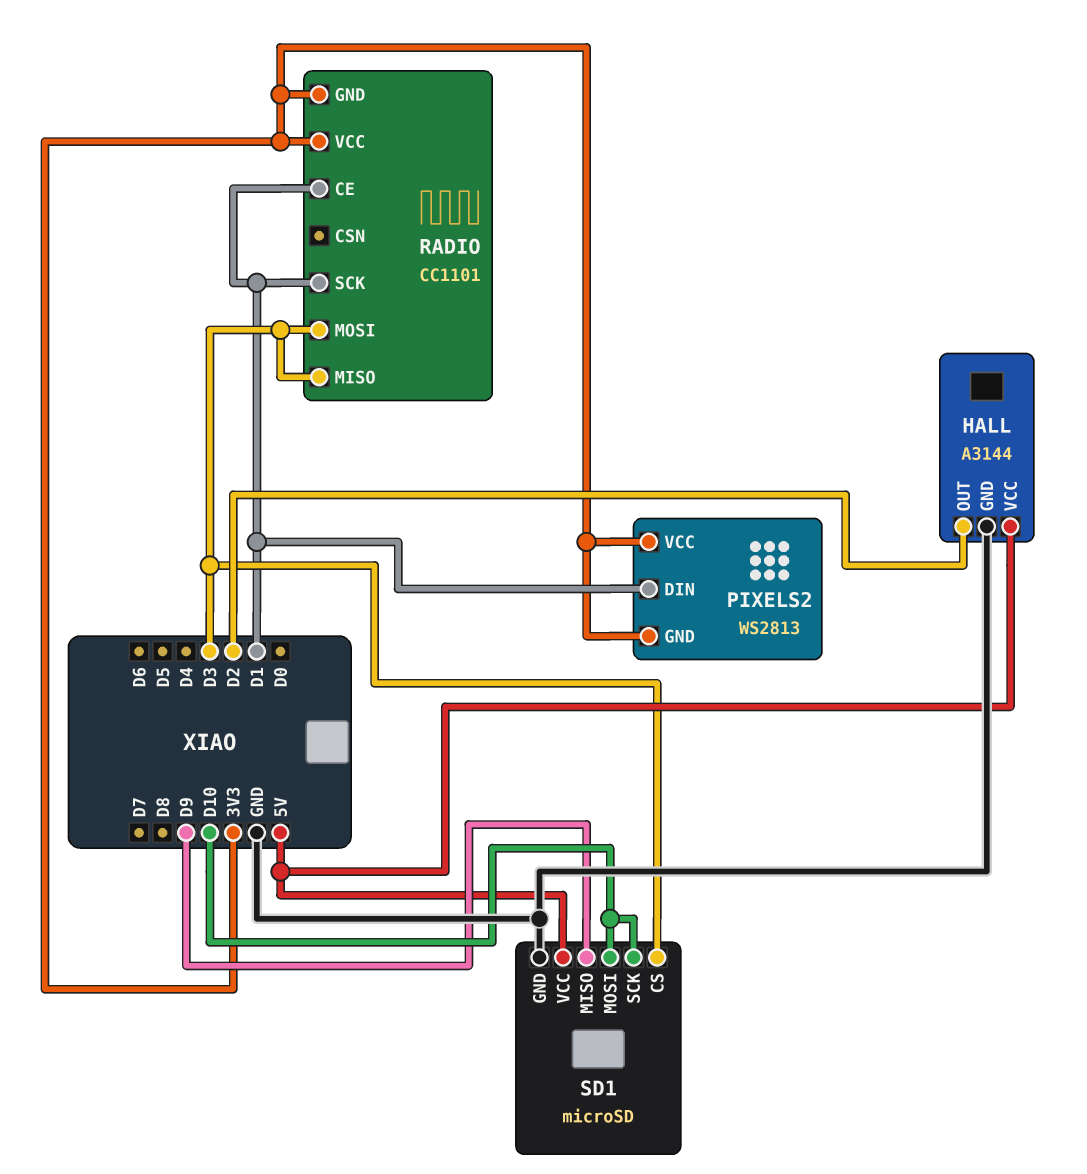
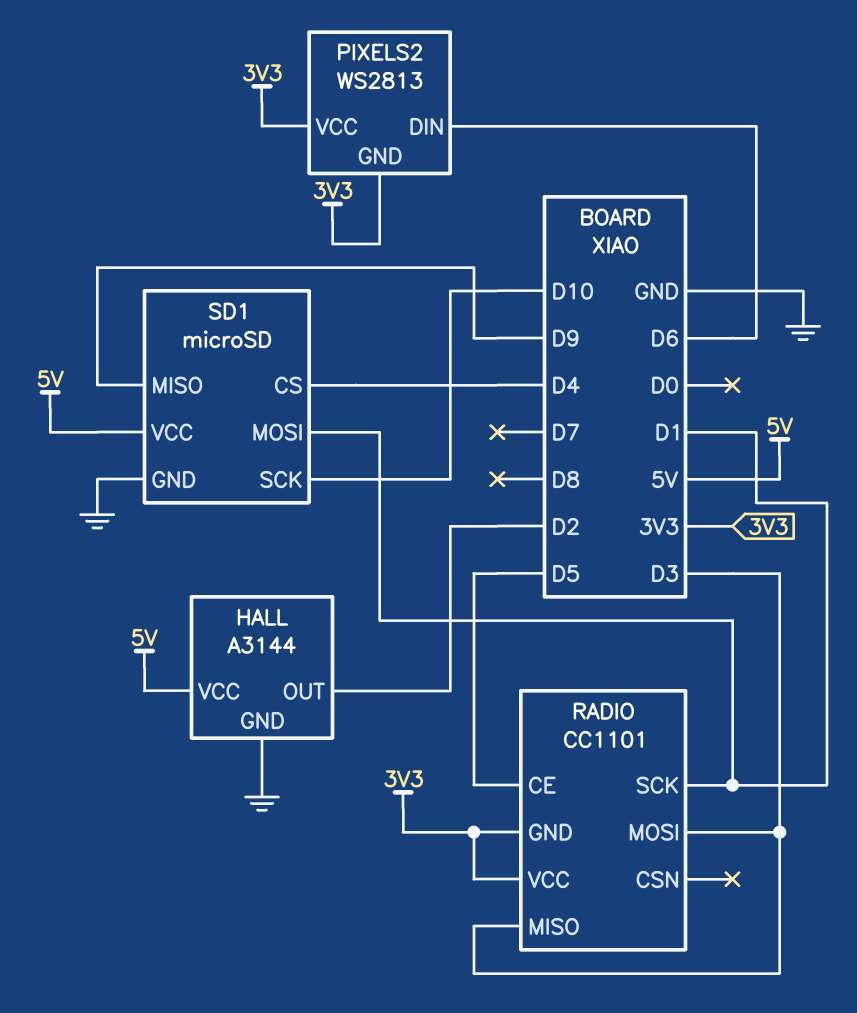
PIXELS2 pin DIN: D1 -> D6
RADIO pin CE: D1 -> D5
SD1 pin CS: D3 -> D4
SD1 pin MOSI: D10 -> D1

